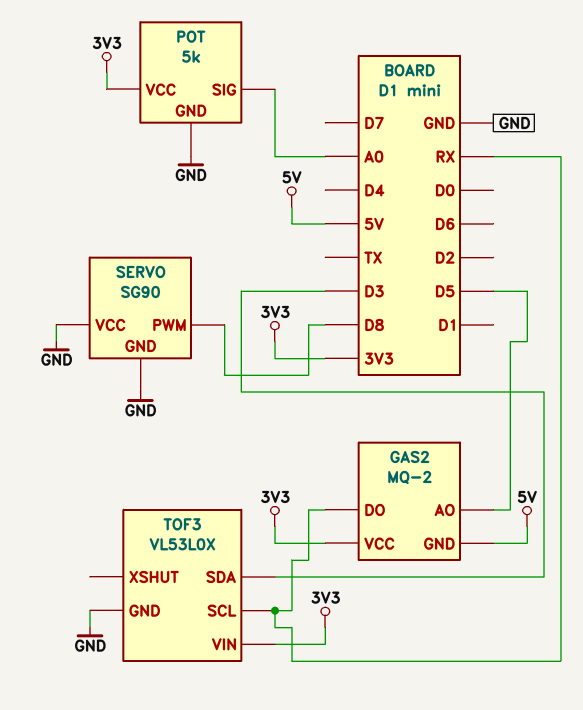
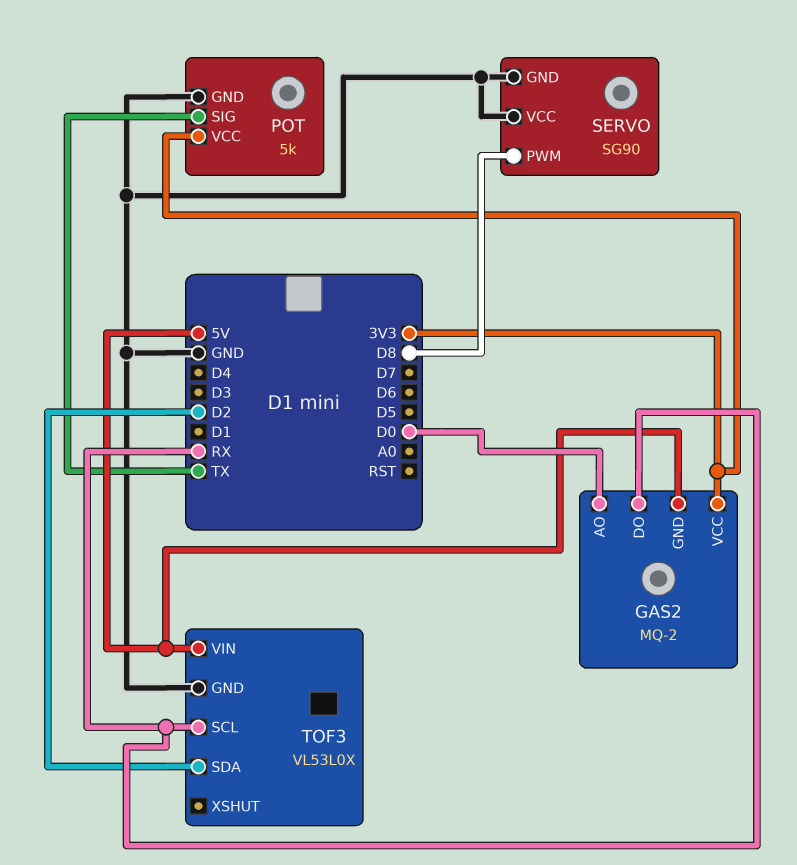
GAS2 pin AO: D5 -> D0
POT pin SIG: A0 -> TX
TOF3 pin SDA: D3 -> D2
TOF3 pin VIN: 3V3 -> 5V

